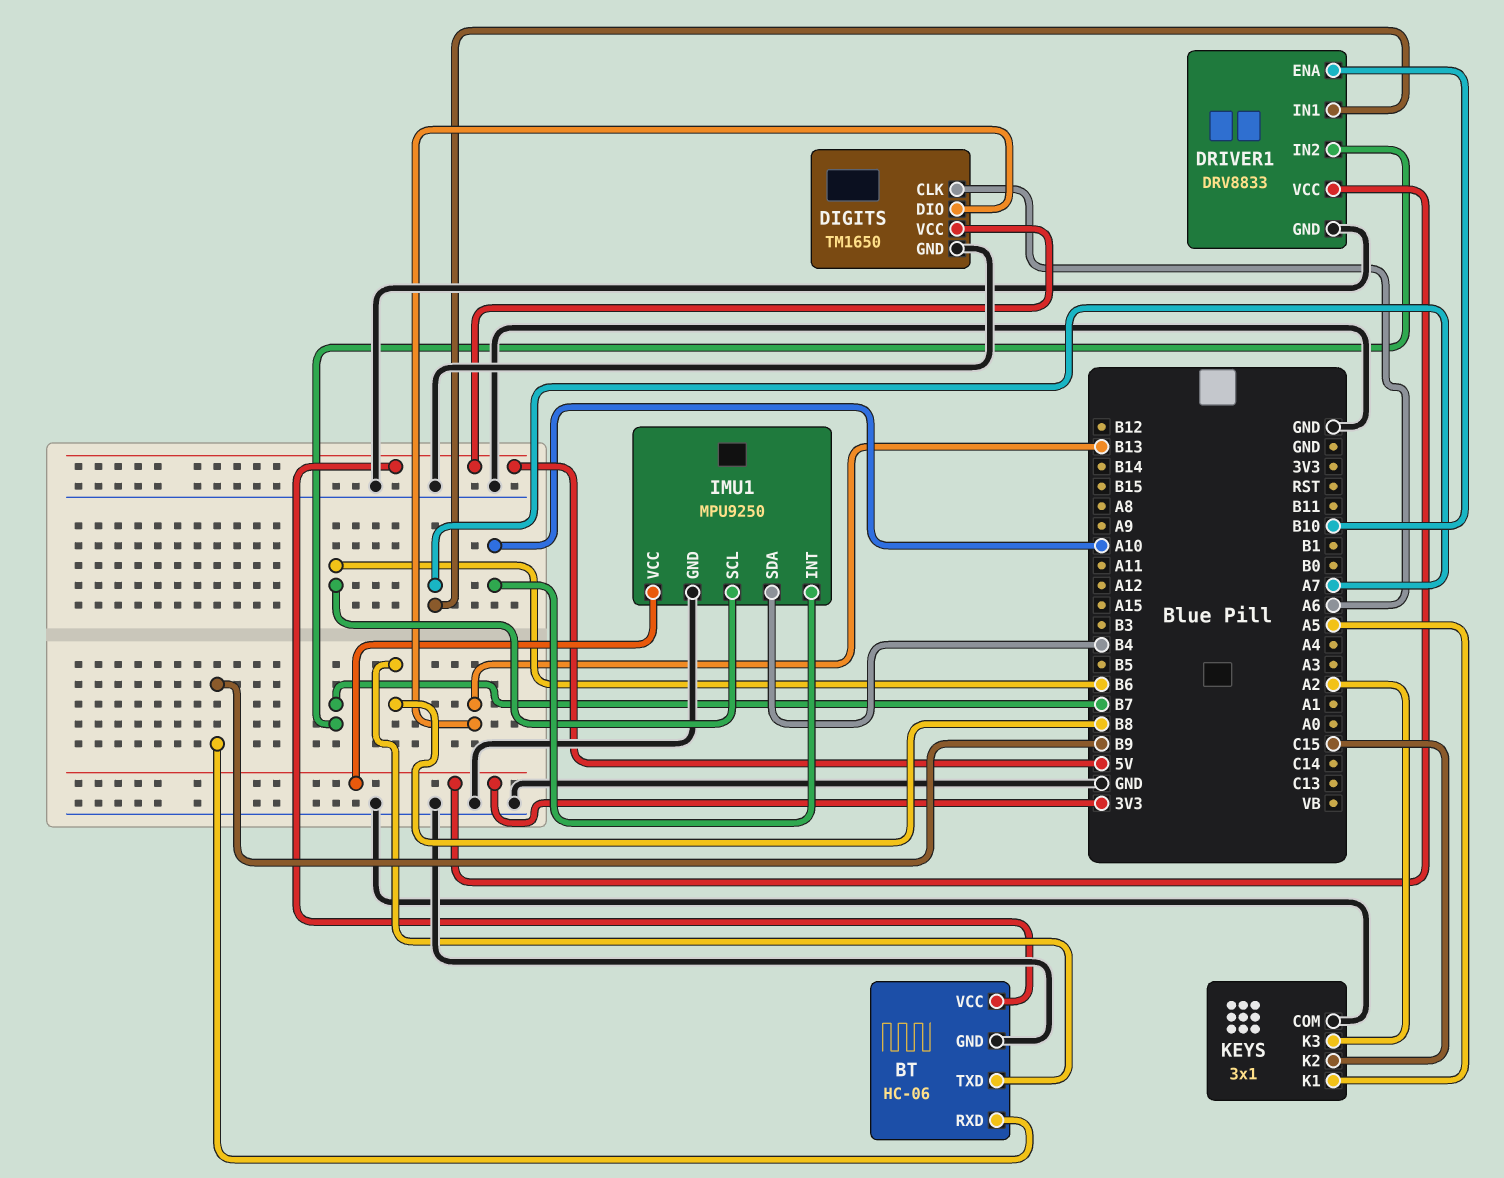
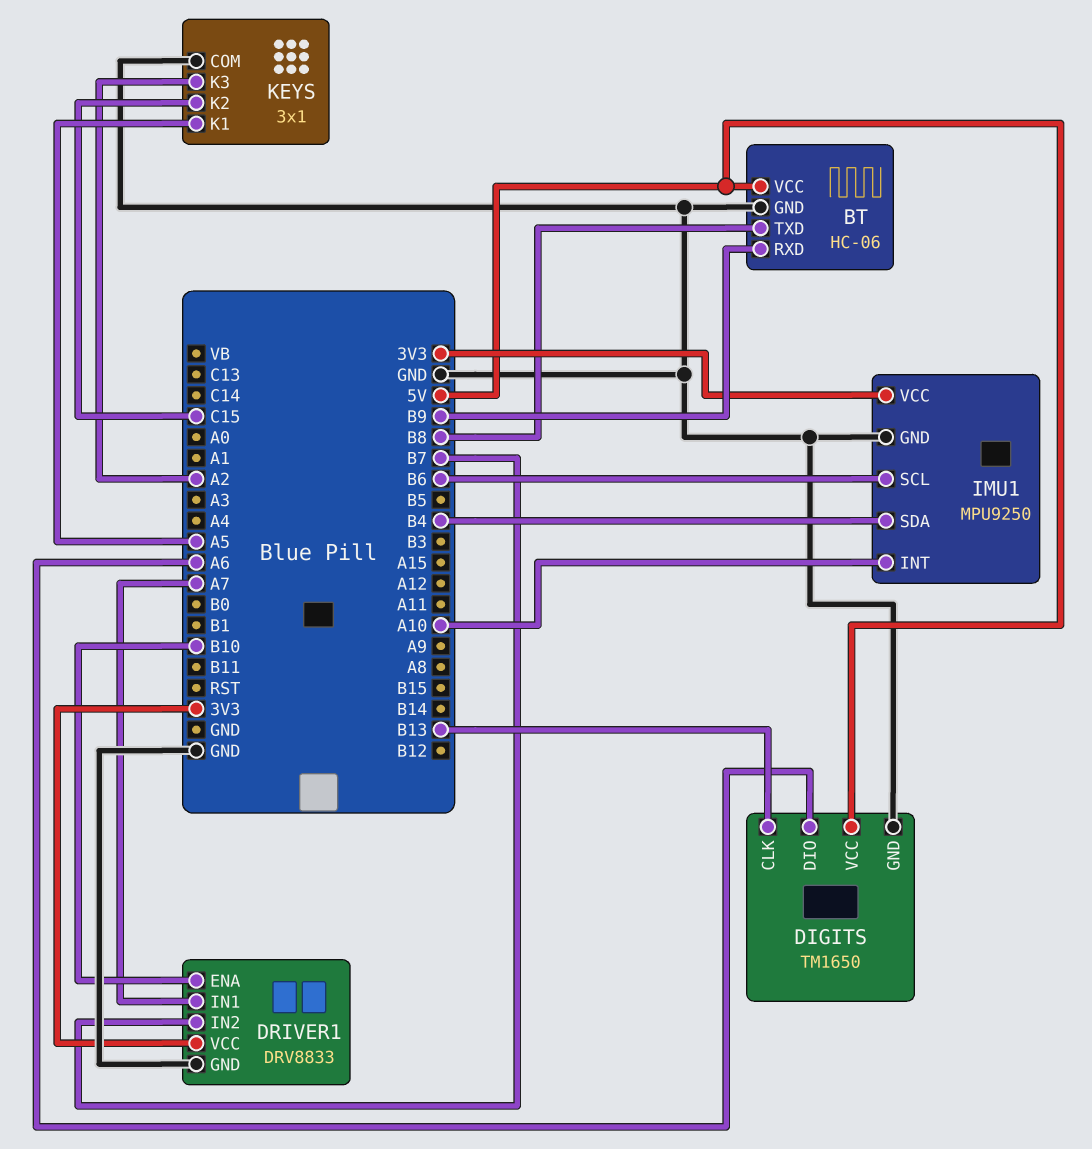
DIGITS pin CLK: A6 -> B13
DIGITS pin DIO: B13 -> A6

